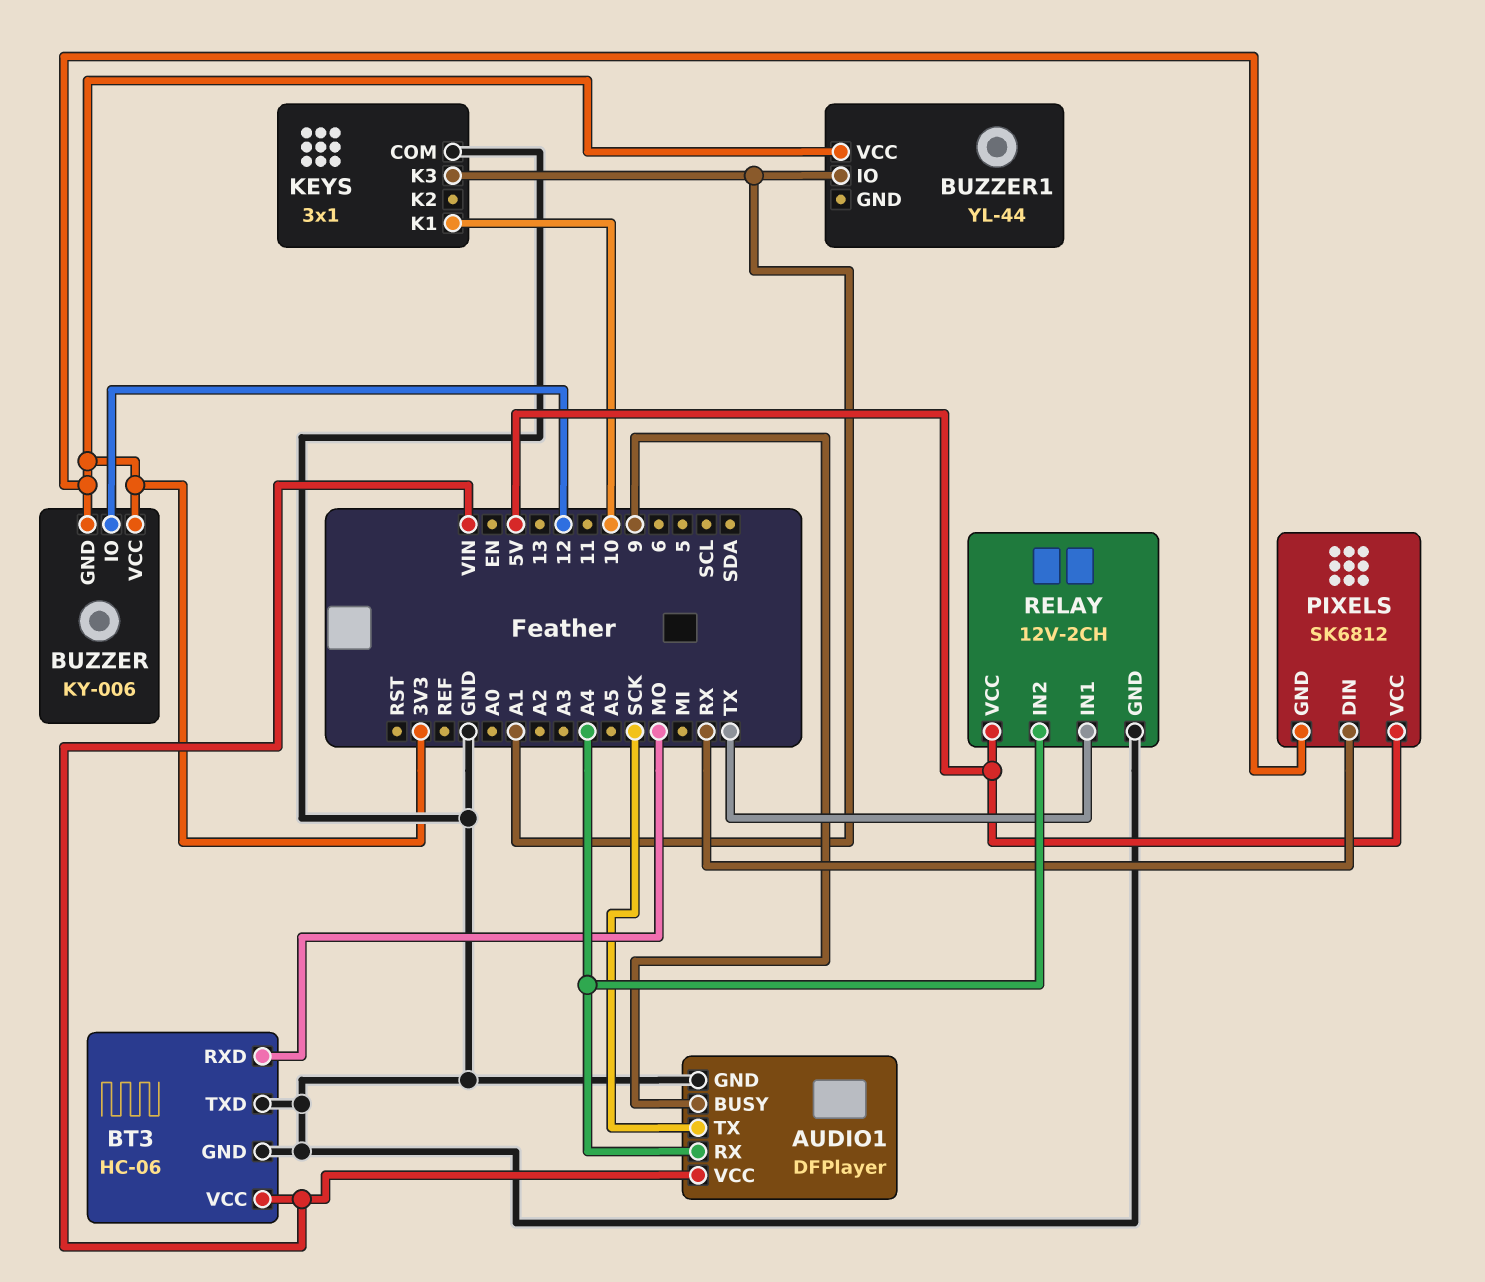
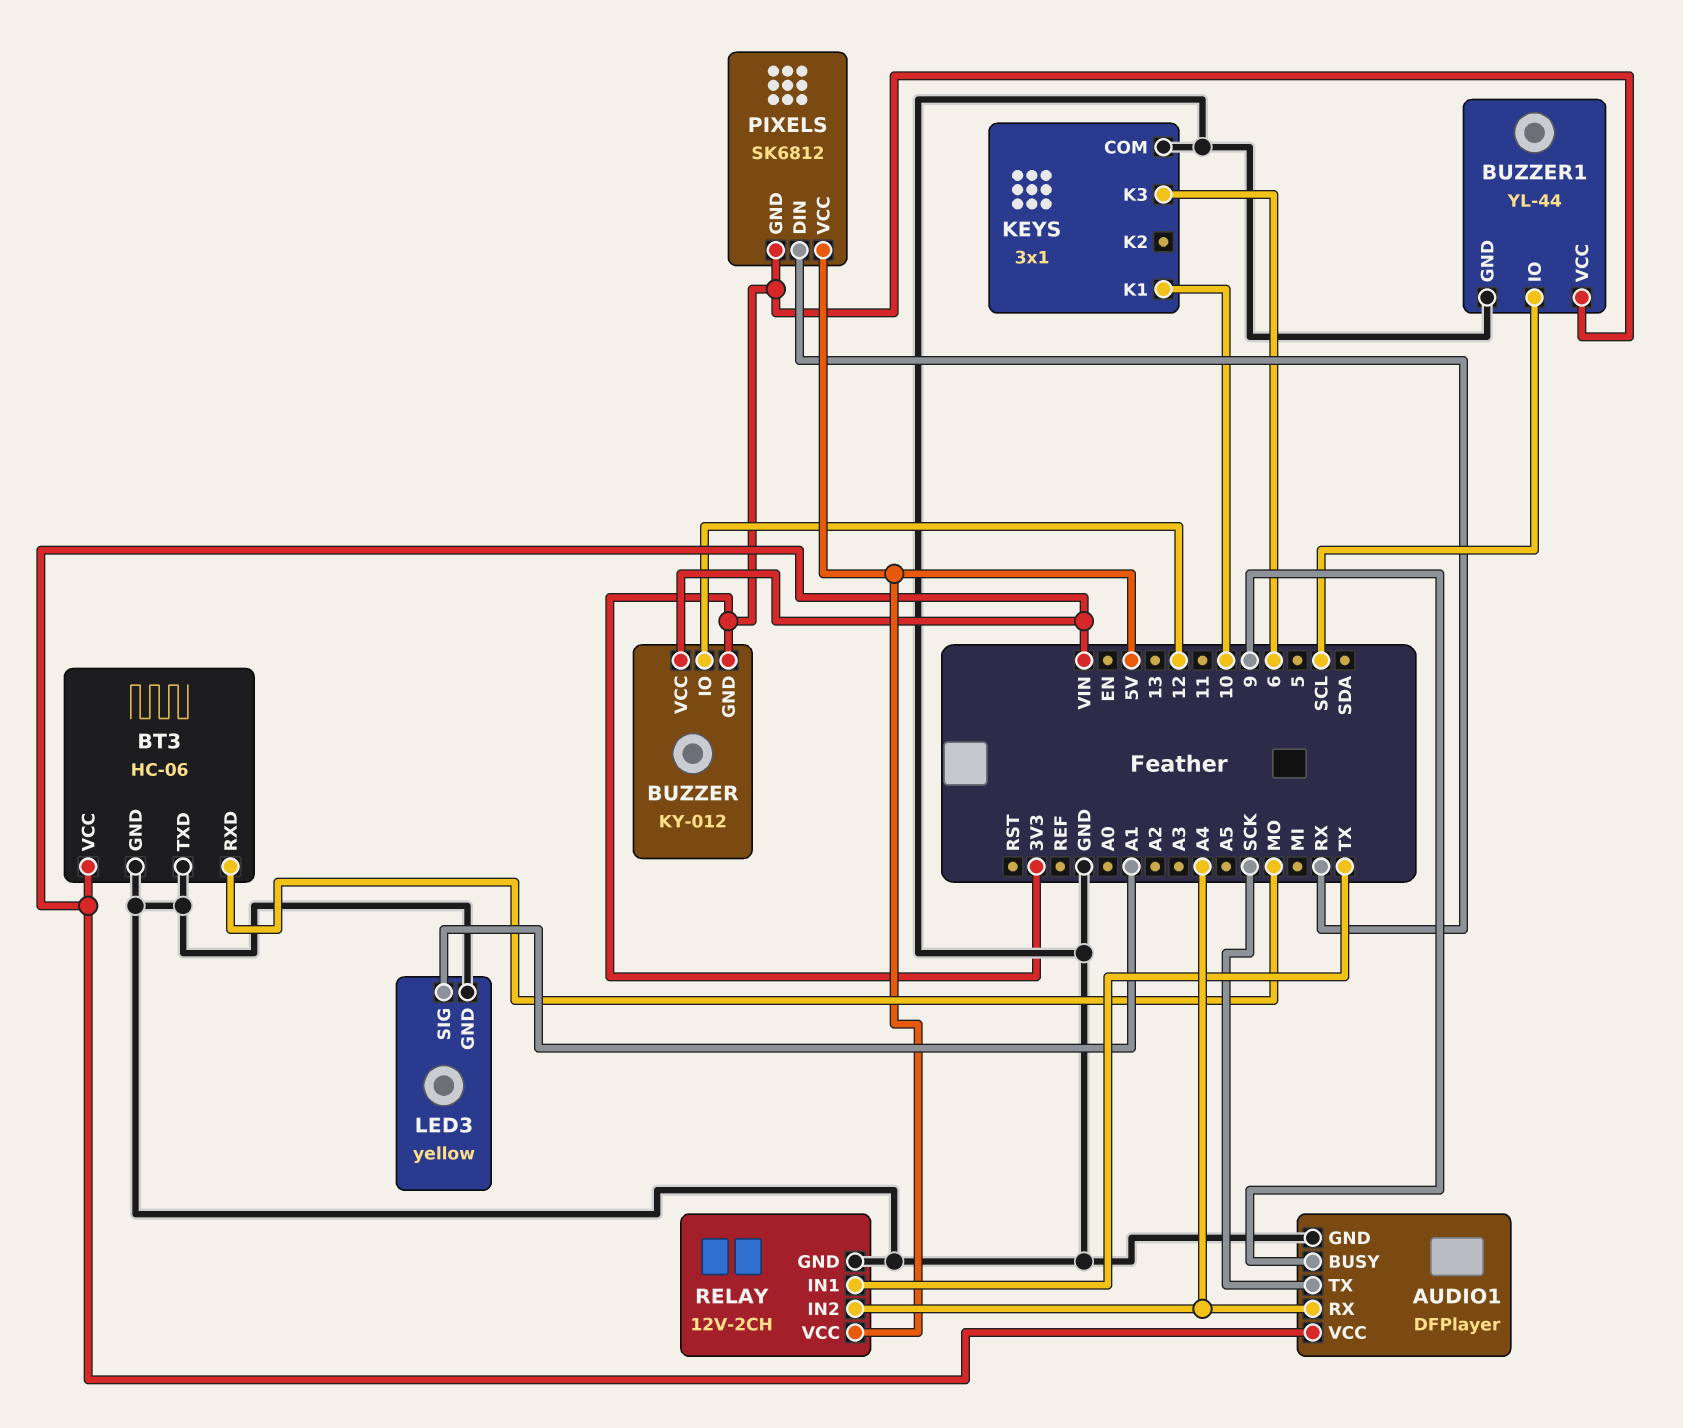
BUZZER: KY-006 -> KY-012
BUZZER pin VCC: 3V3 -> VIN
BUZZER1 pin GND: none -> GND
BUZZER1 pin IO: A1 -> SCL
KEYS pin K3: A1 -> 6
LED3: none -> yellow
LED3 pin GND: none -> GND
LED3 pin SIG: none -> A1

